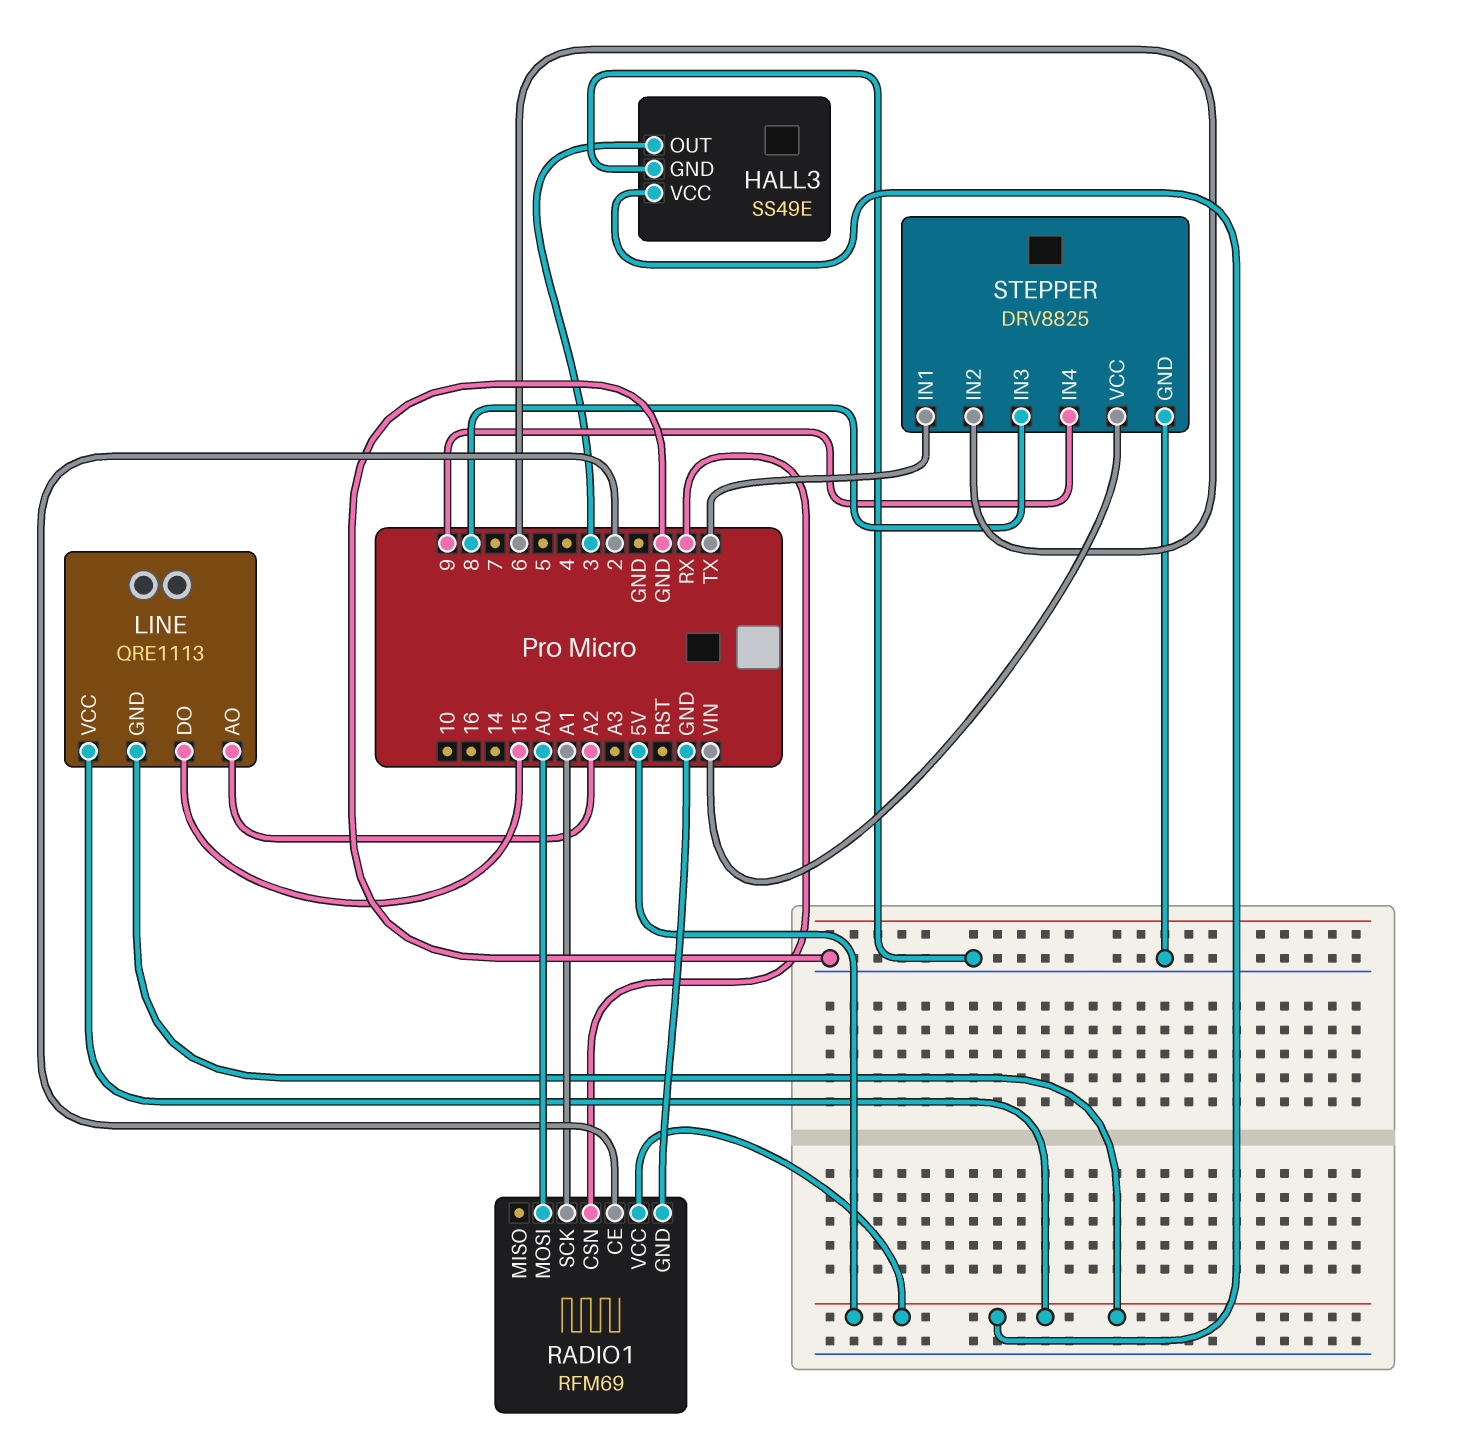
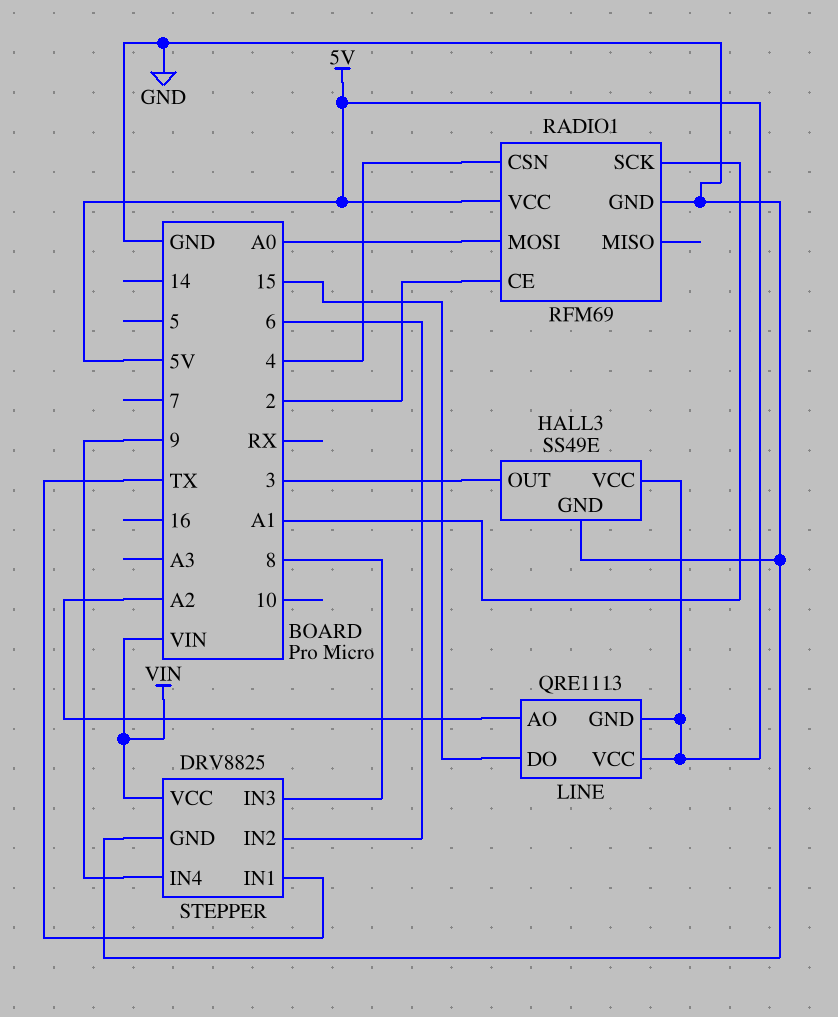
RADIO1 pin CSN: RX -> 4

